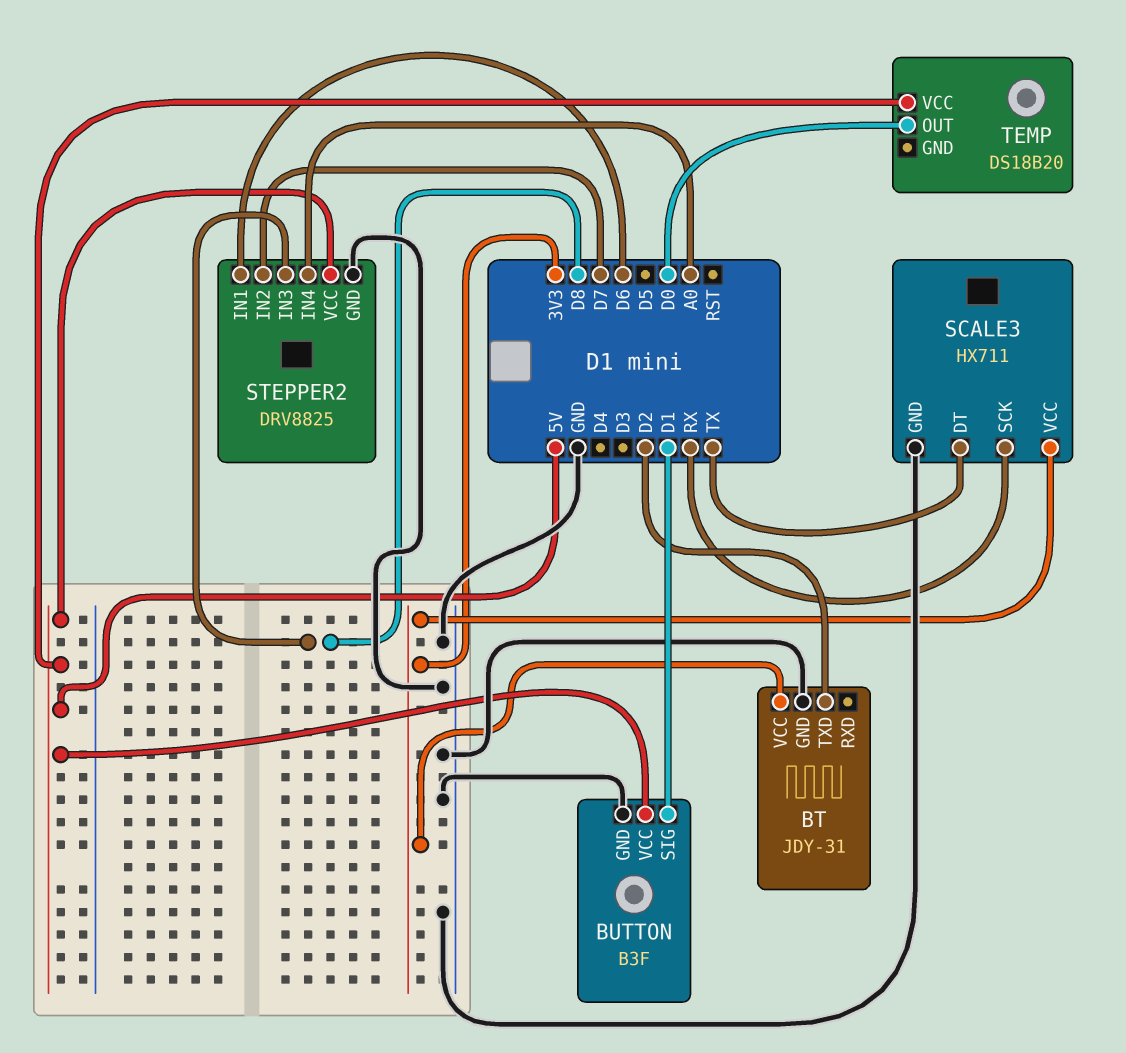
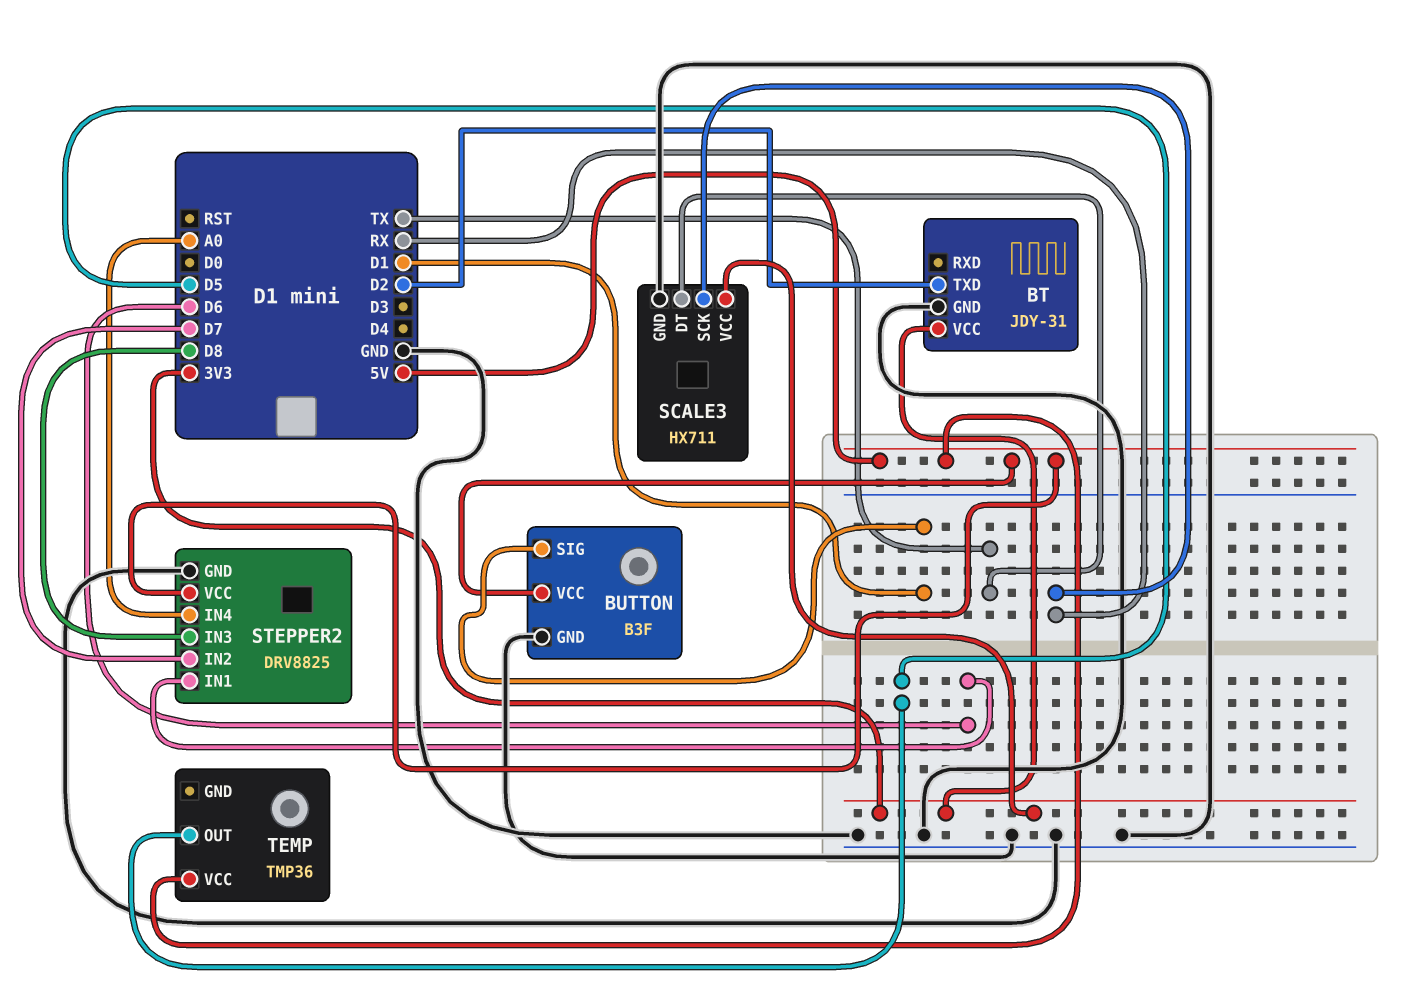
TEMP: DS18B20 -> TMP36
TEMP pin OUT: D0 -> D5

